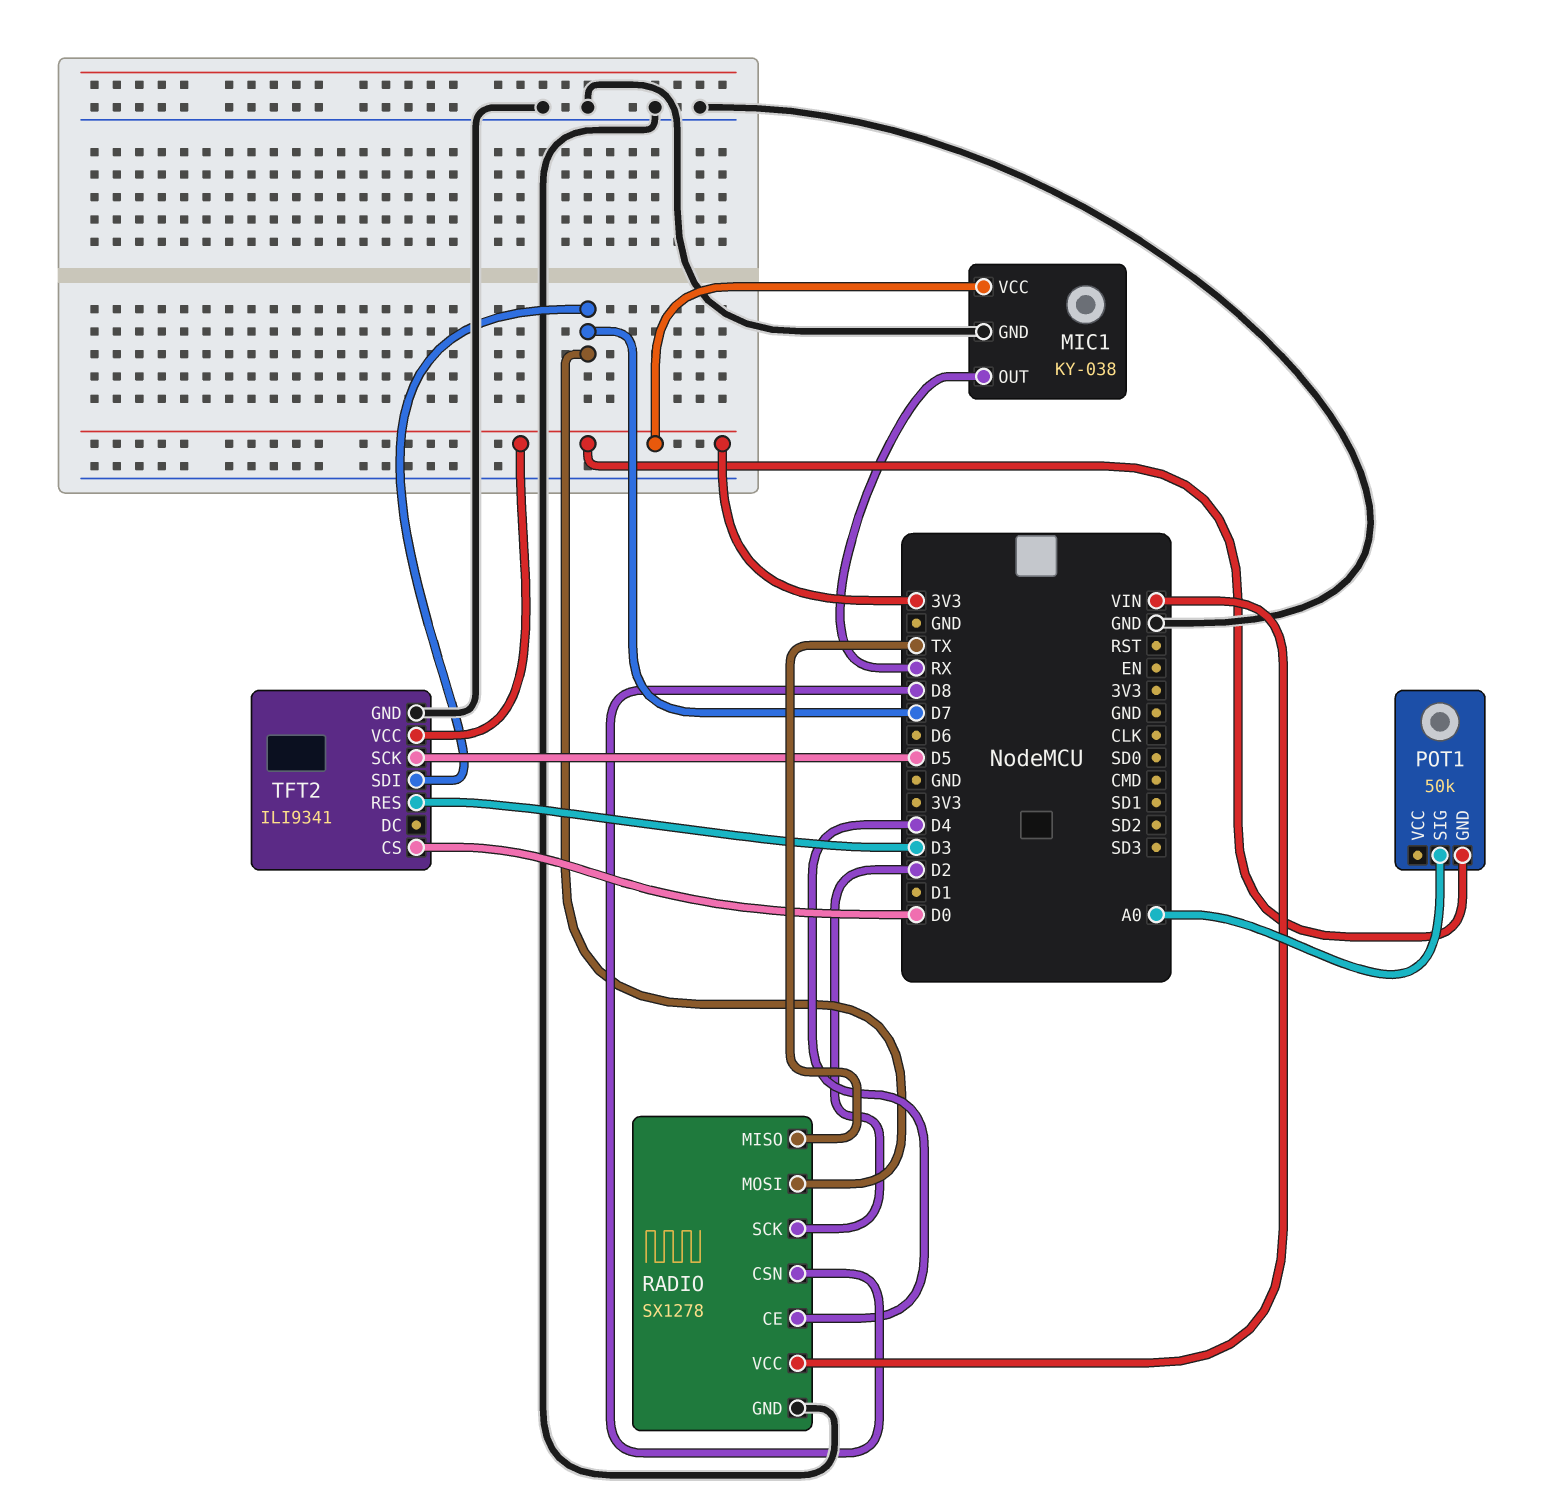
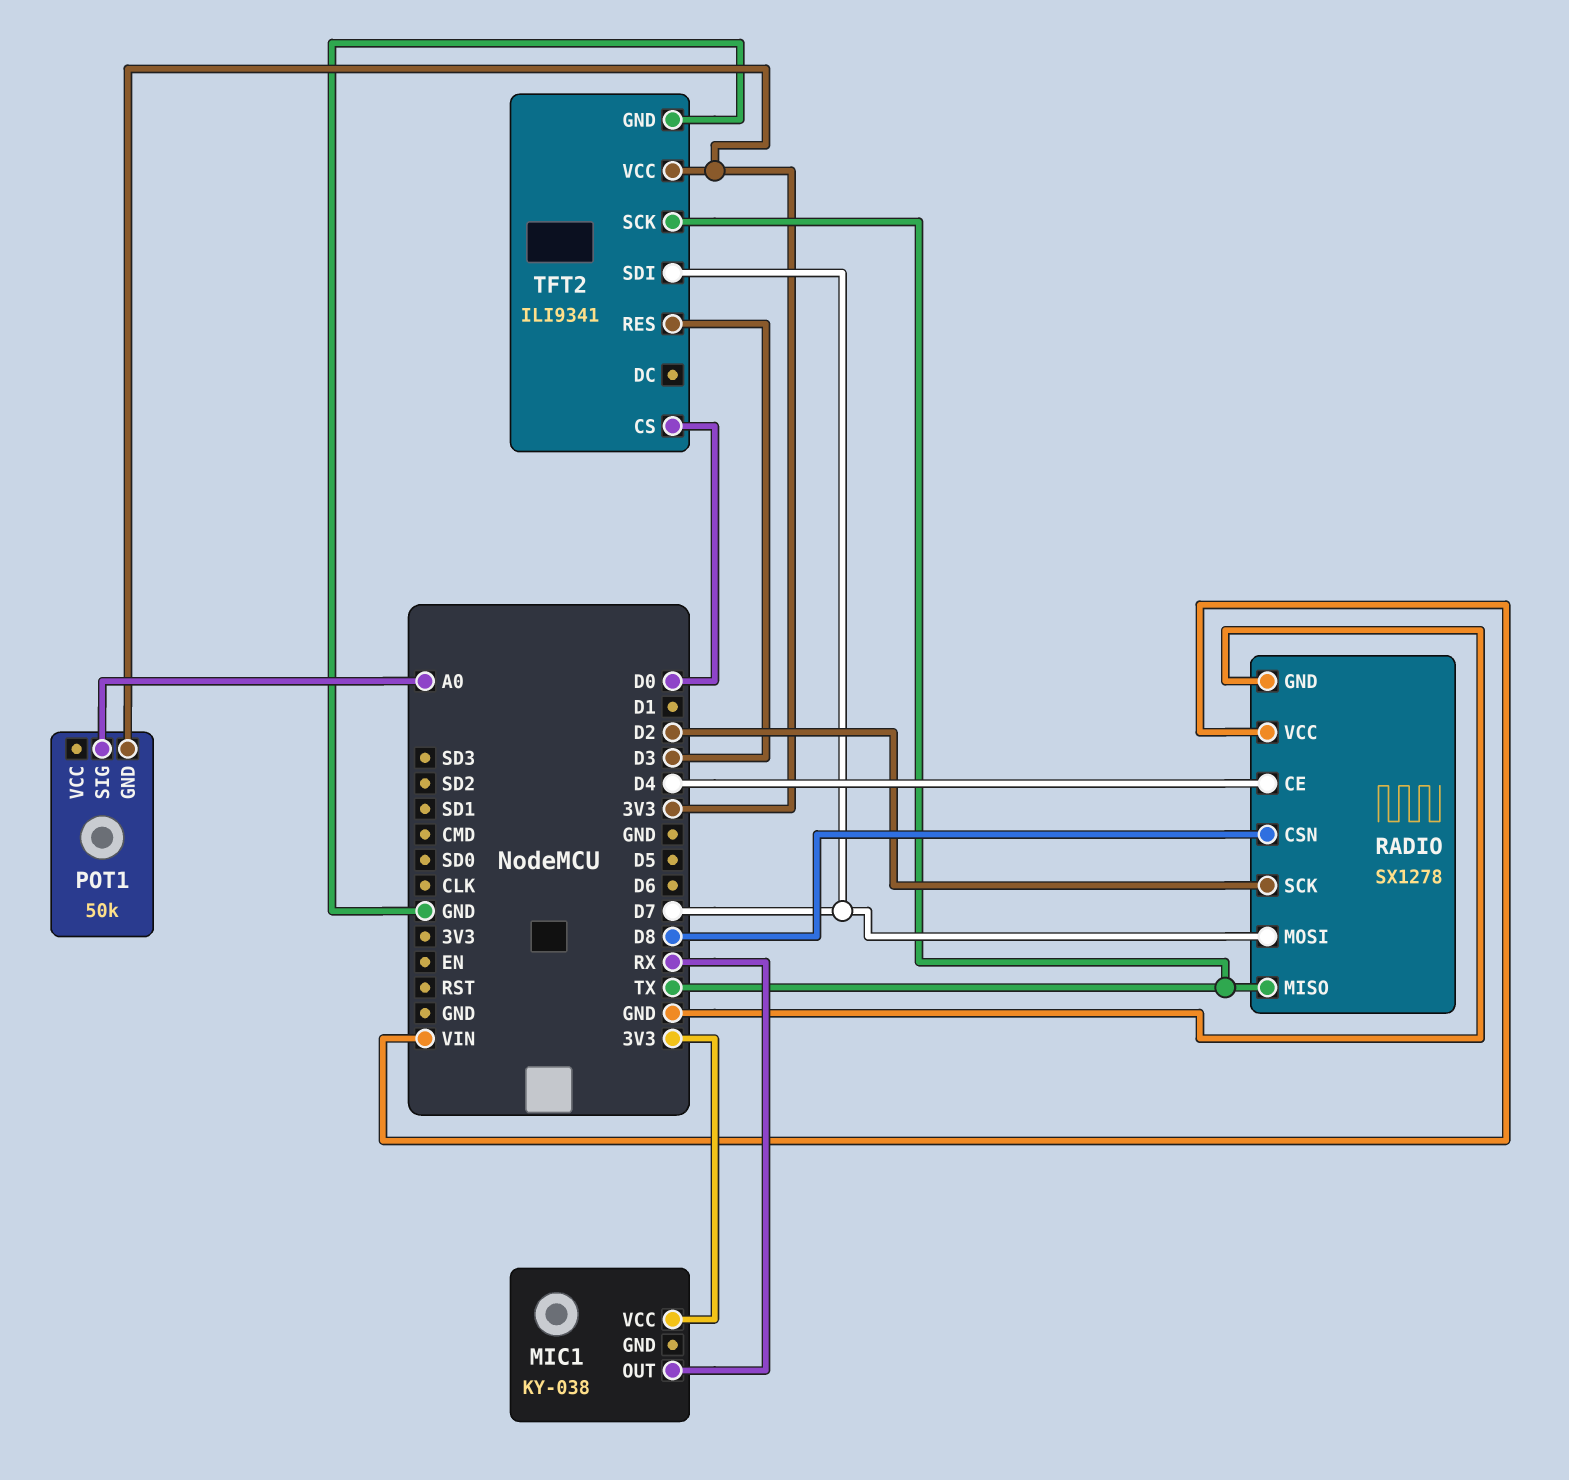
MIC1 pin GND: GND -> none
TFT2 pin SCK: D5 -> TX

